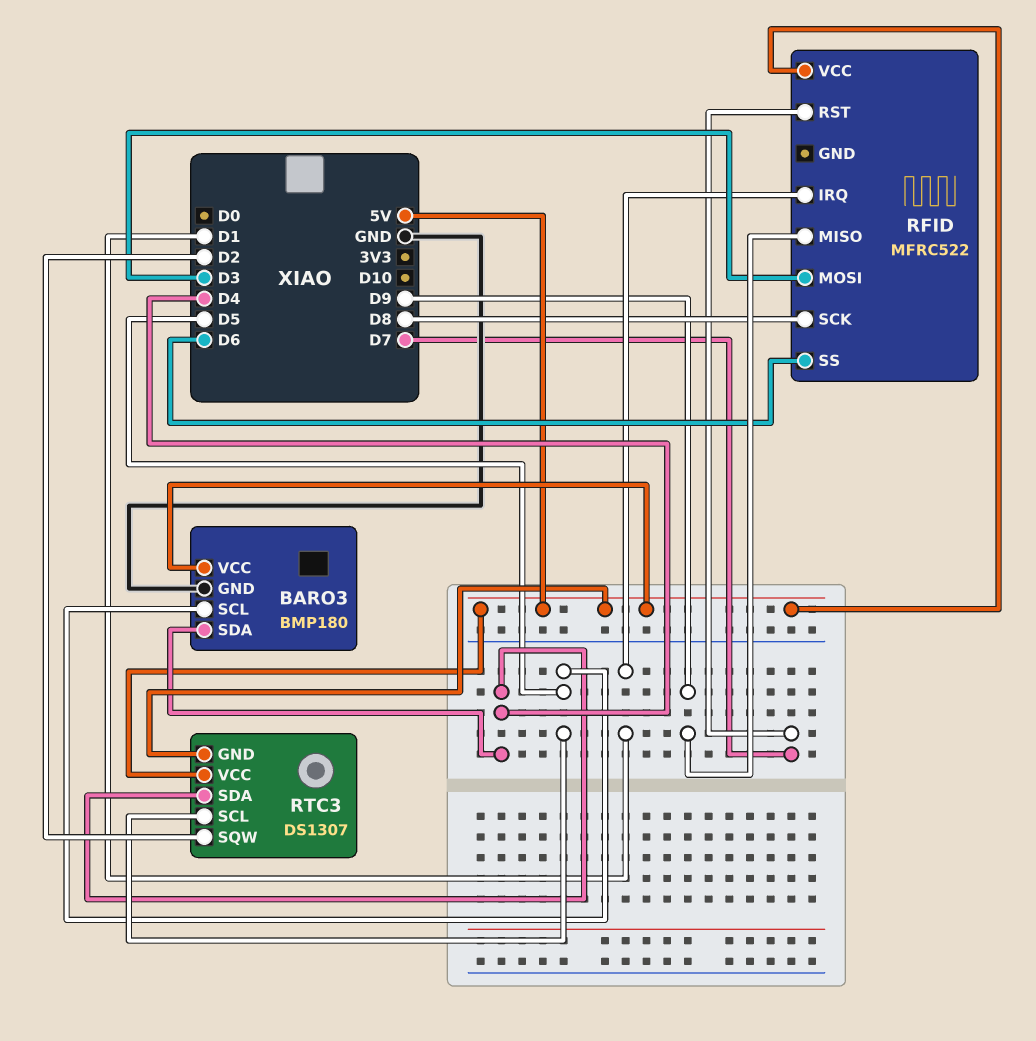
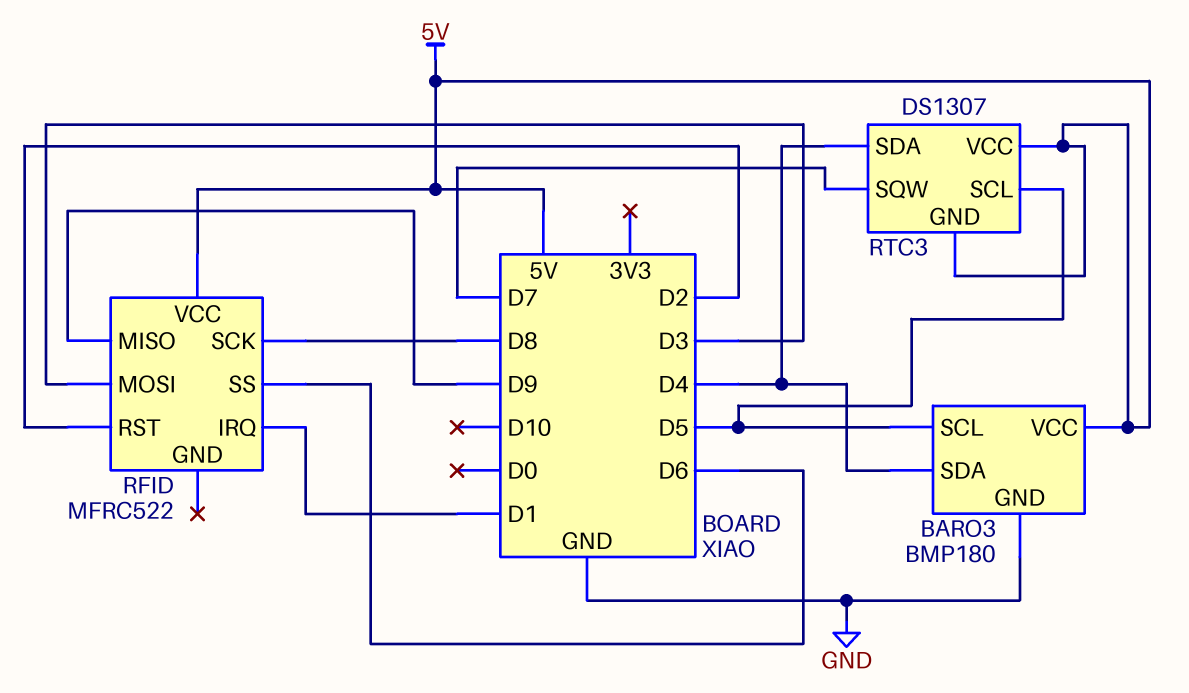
RFID pin RST: D7 -> D2
RTC3 pin SQW: D2 -> D7

